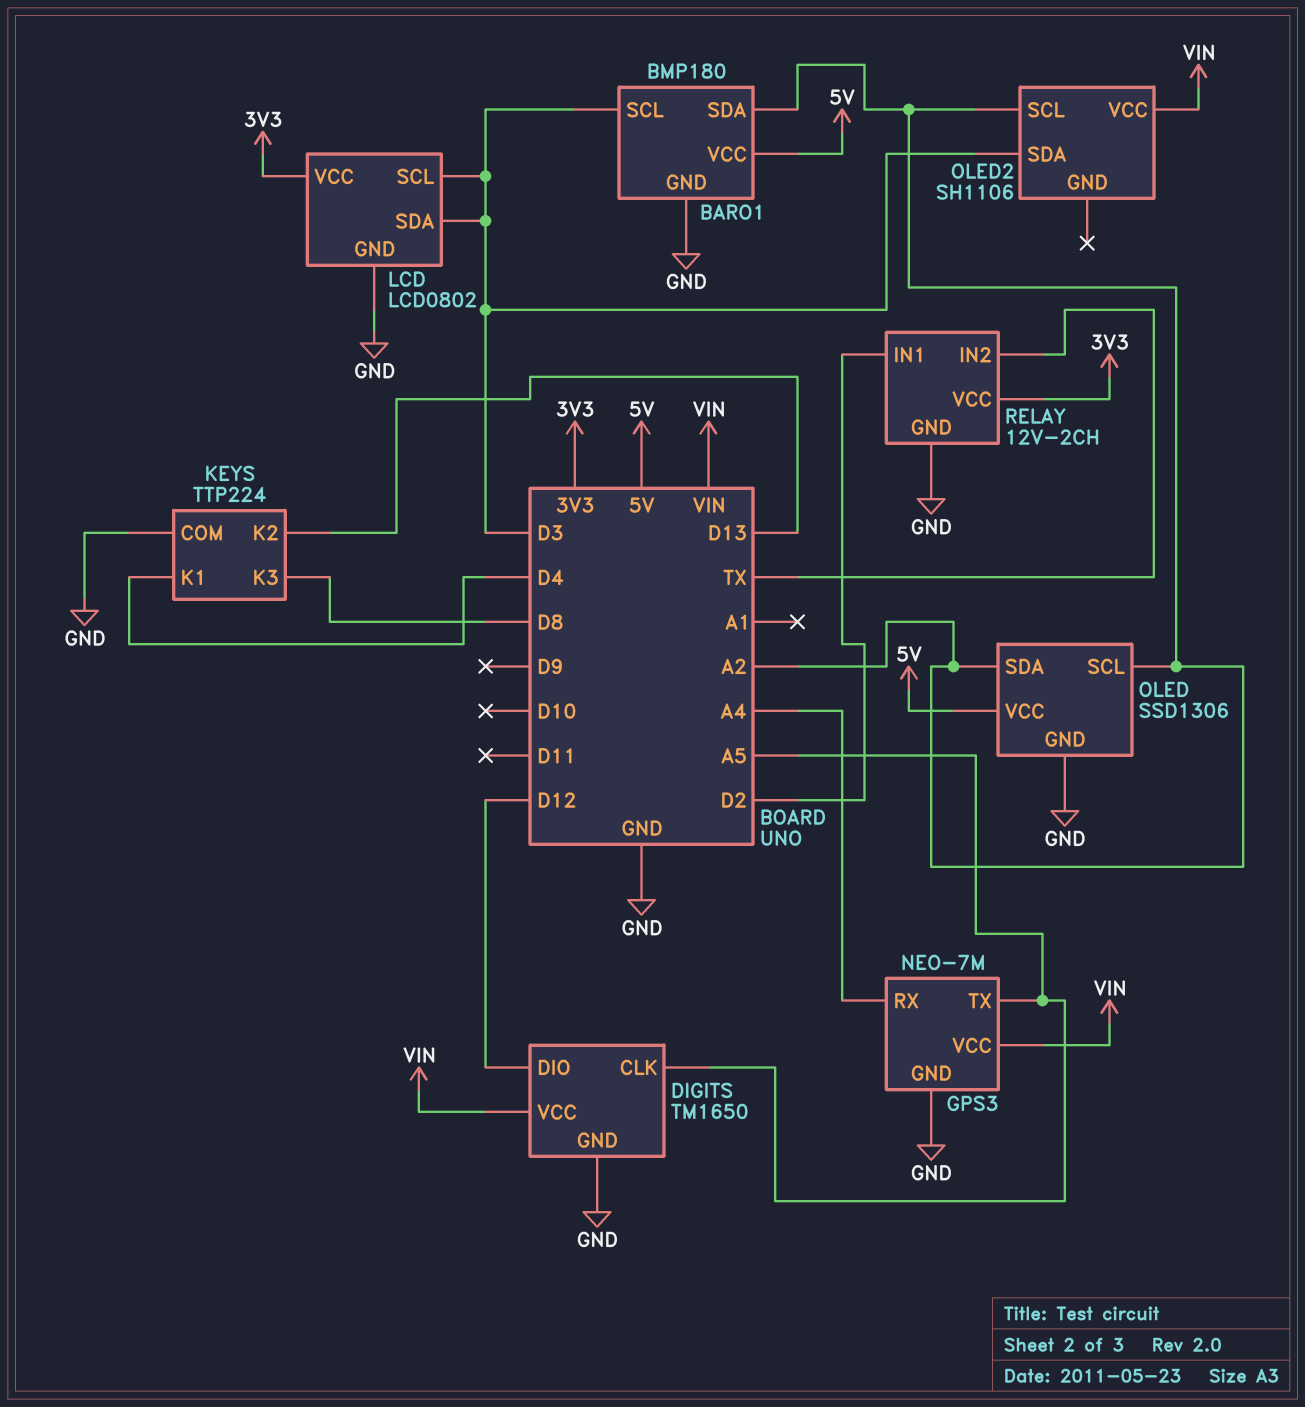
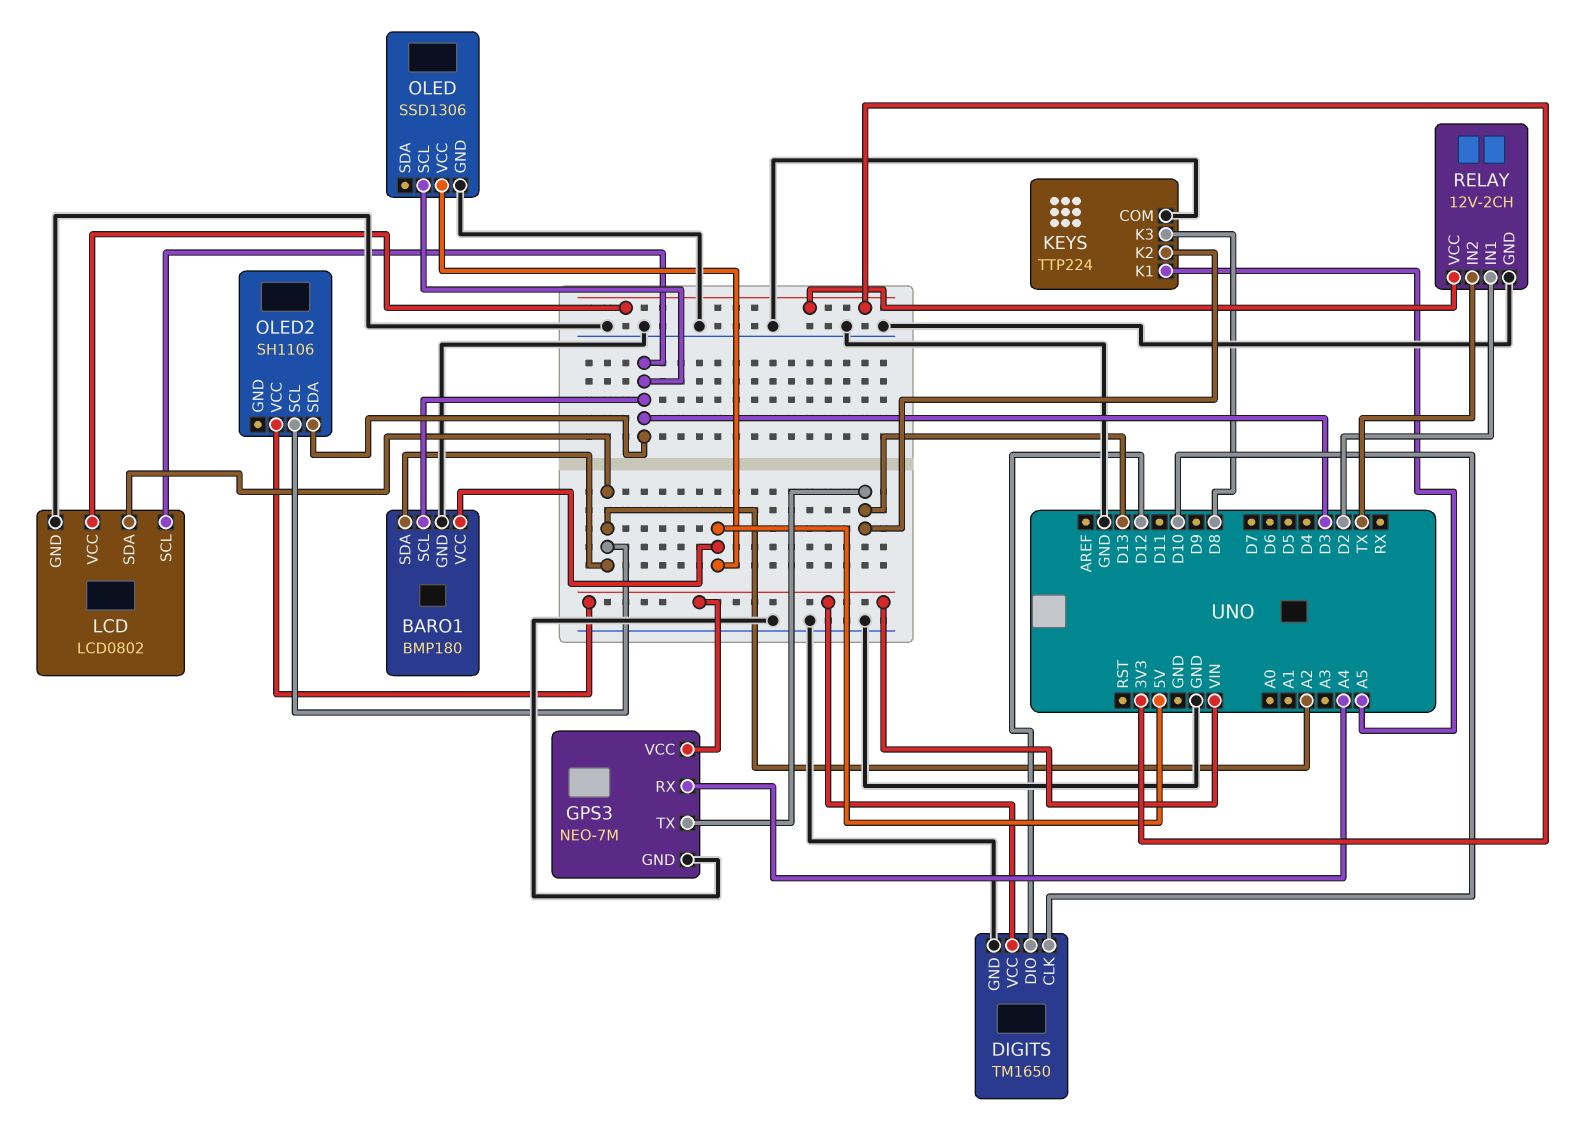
DIGITS pin CLK: A5 -> D10
GPS3 pin TX: A5 -> D13
KEYS pin K1: D4 -> A5
LCD pin SDA: D3 -> A2
OLED pin SCL: A2 -> D3
OLED pin SDA: A2 -> none

